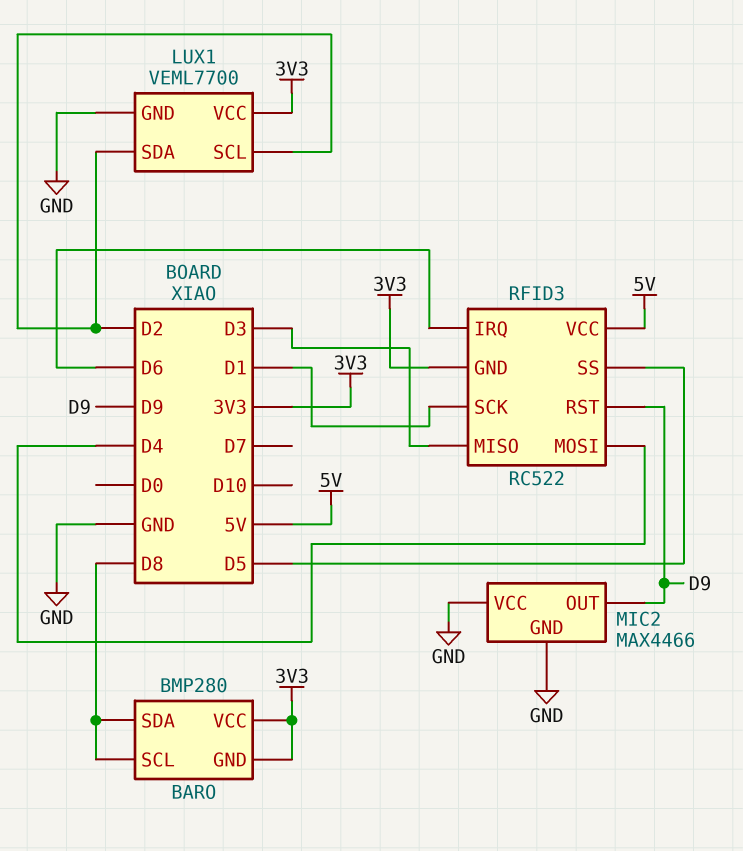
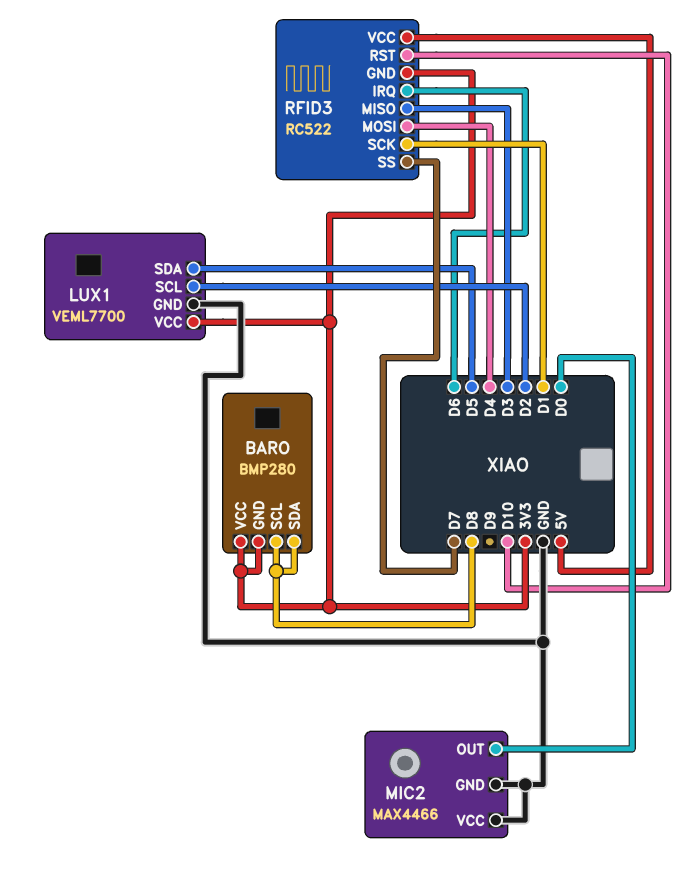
LUX1 pin SDA: D2 -> D5
MIC2 pin OUT: D9 -> D0
RFID3 pin RST: D9 -> D10
RFID3 pin SS: D5 -> D7

